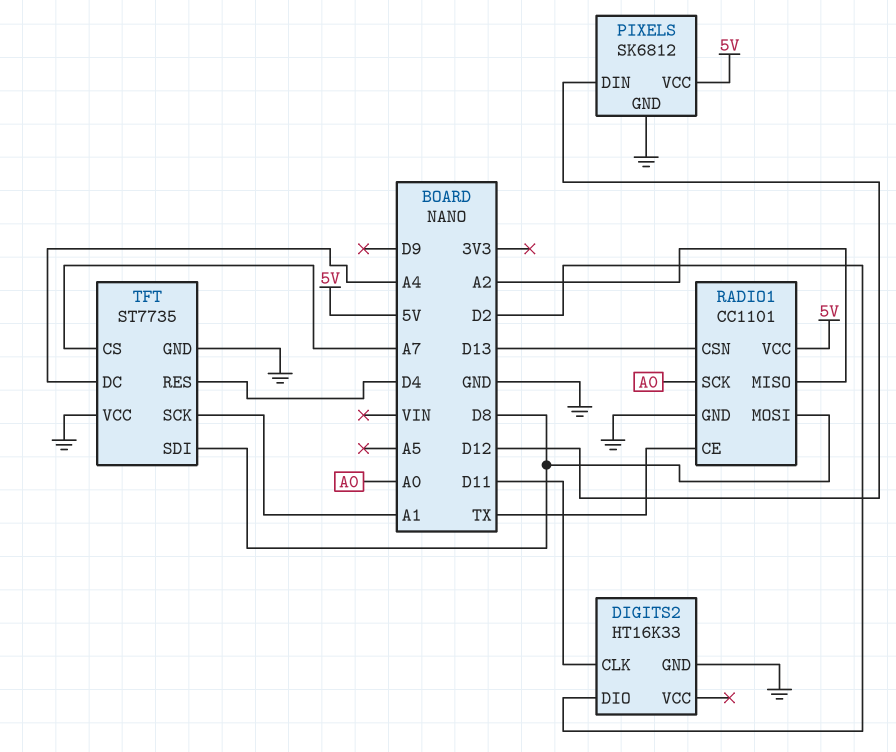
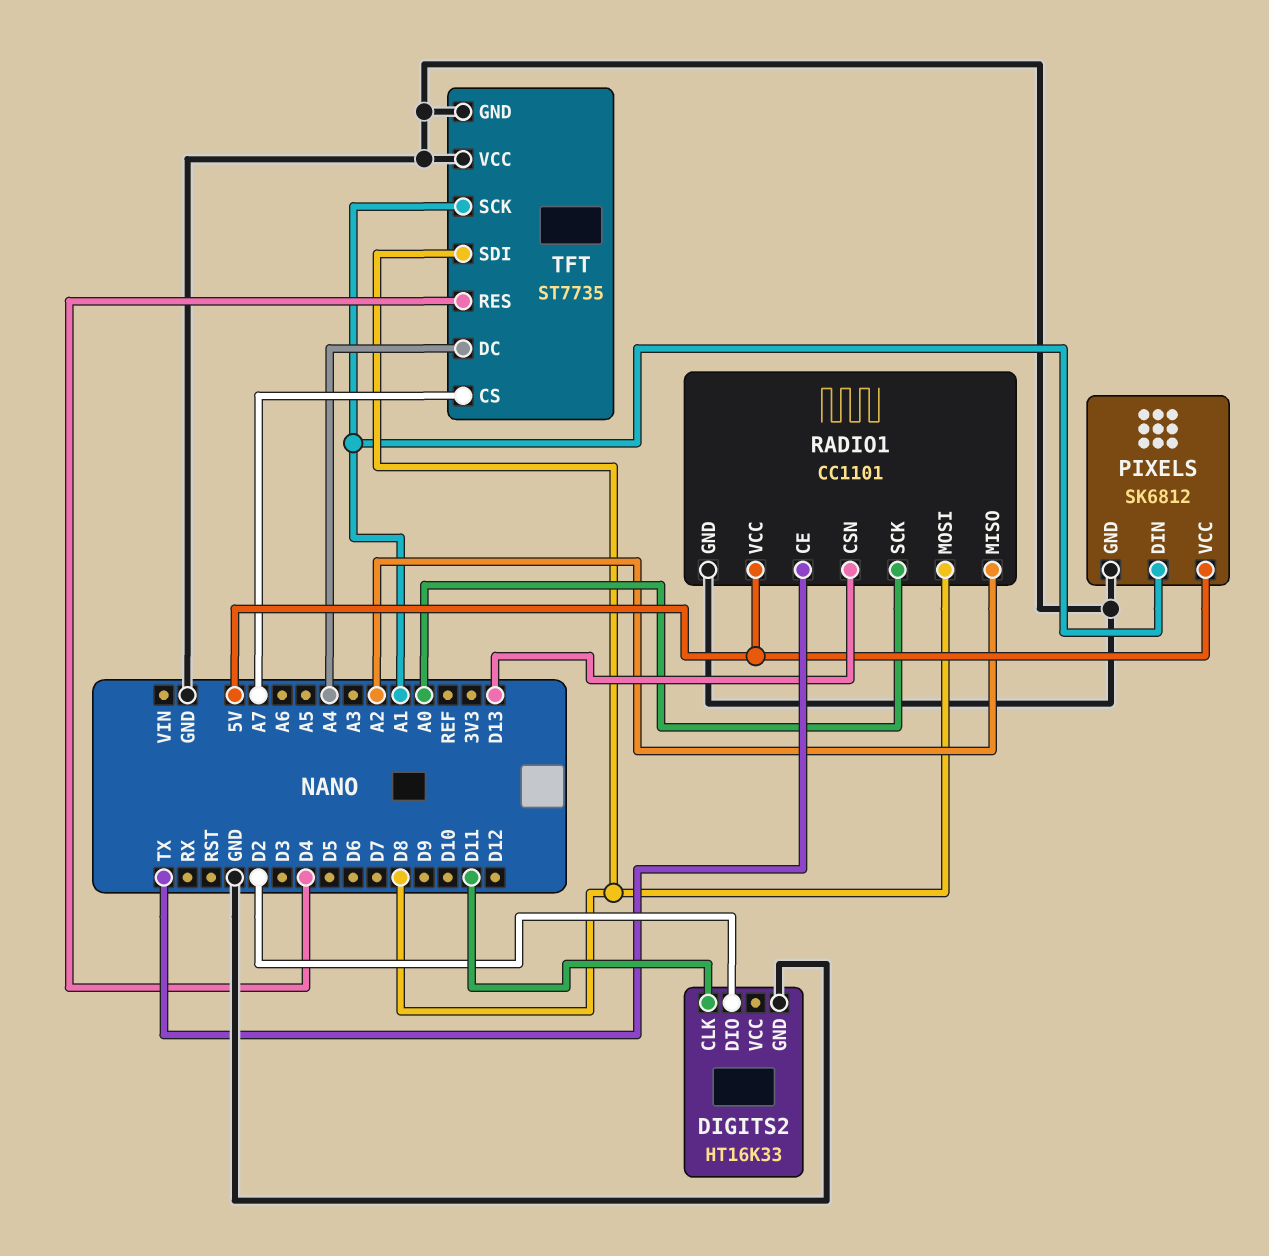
PIXELS pin DIN: D12 -> A1

